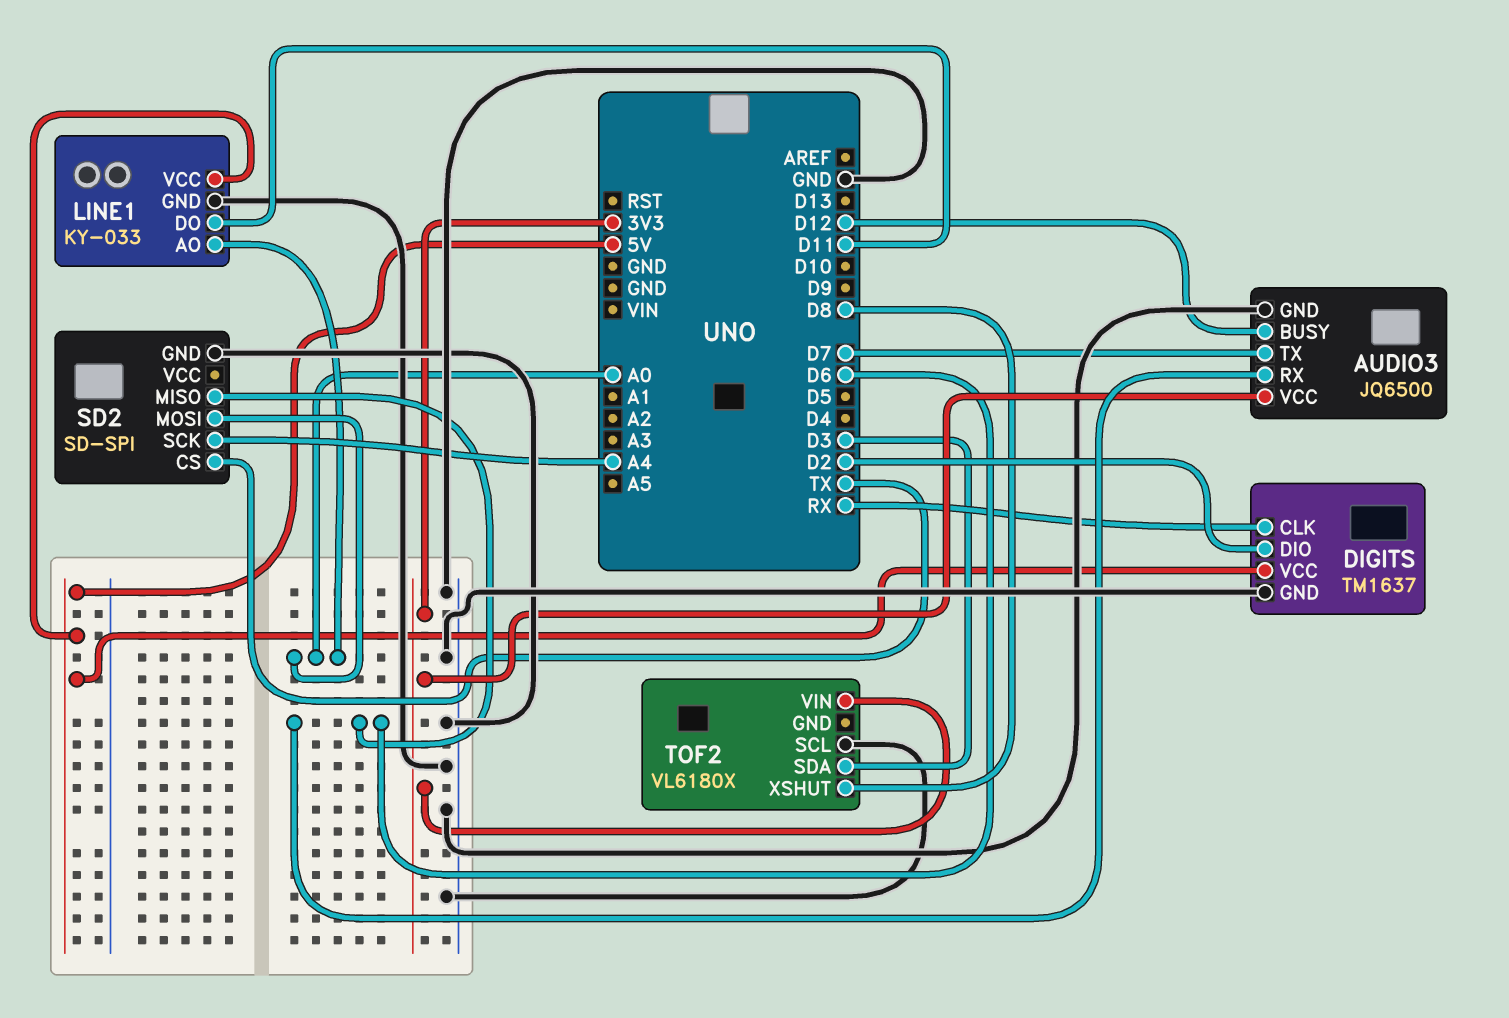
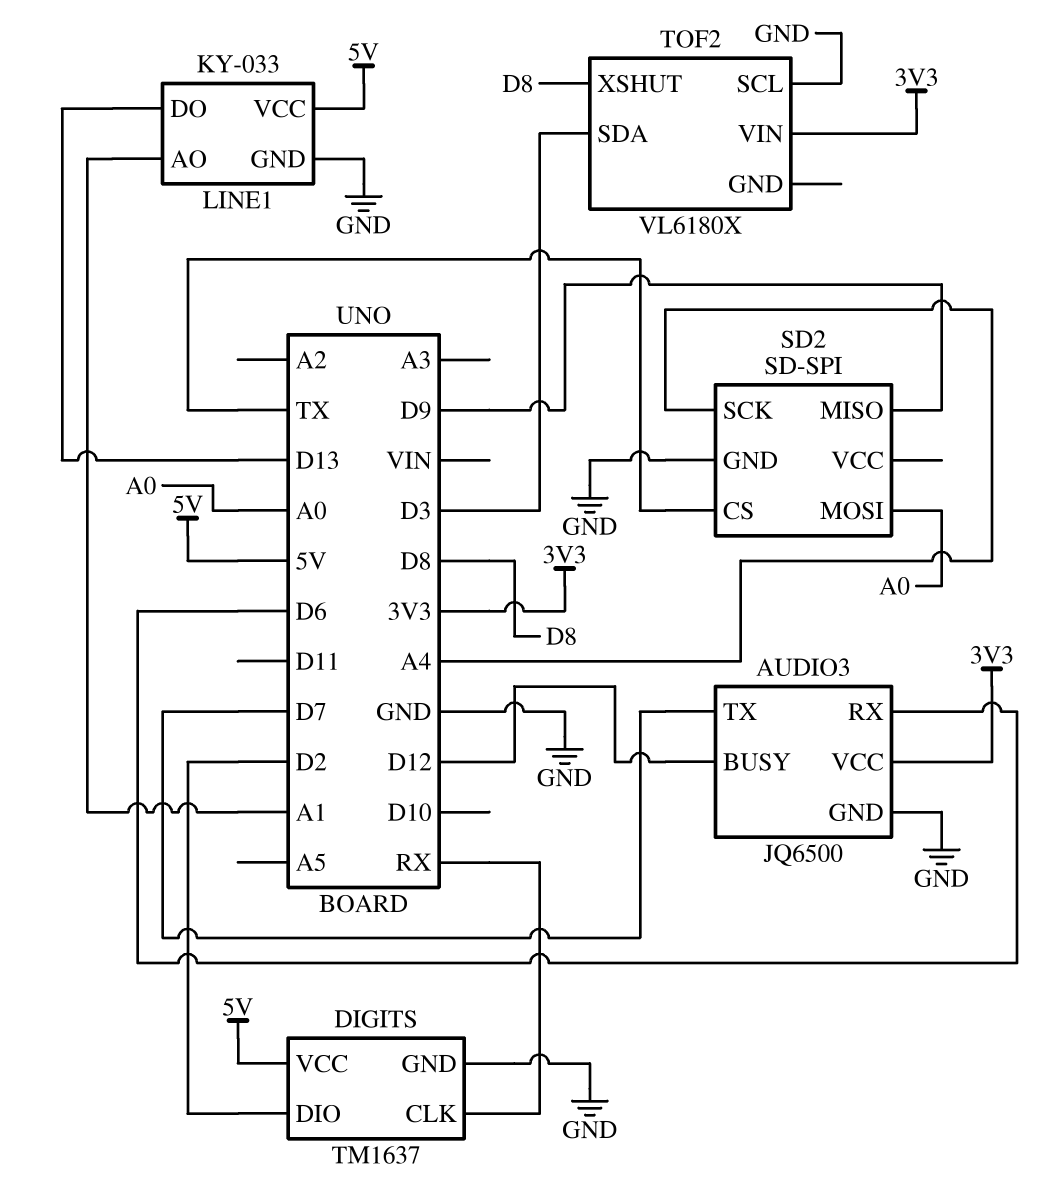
LINE1 pin AO: A0 -> A1
LINE1 pin DO: D11 -> D13
SD2 pin MISO: D6 -> D9

